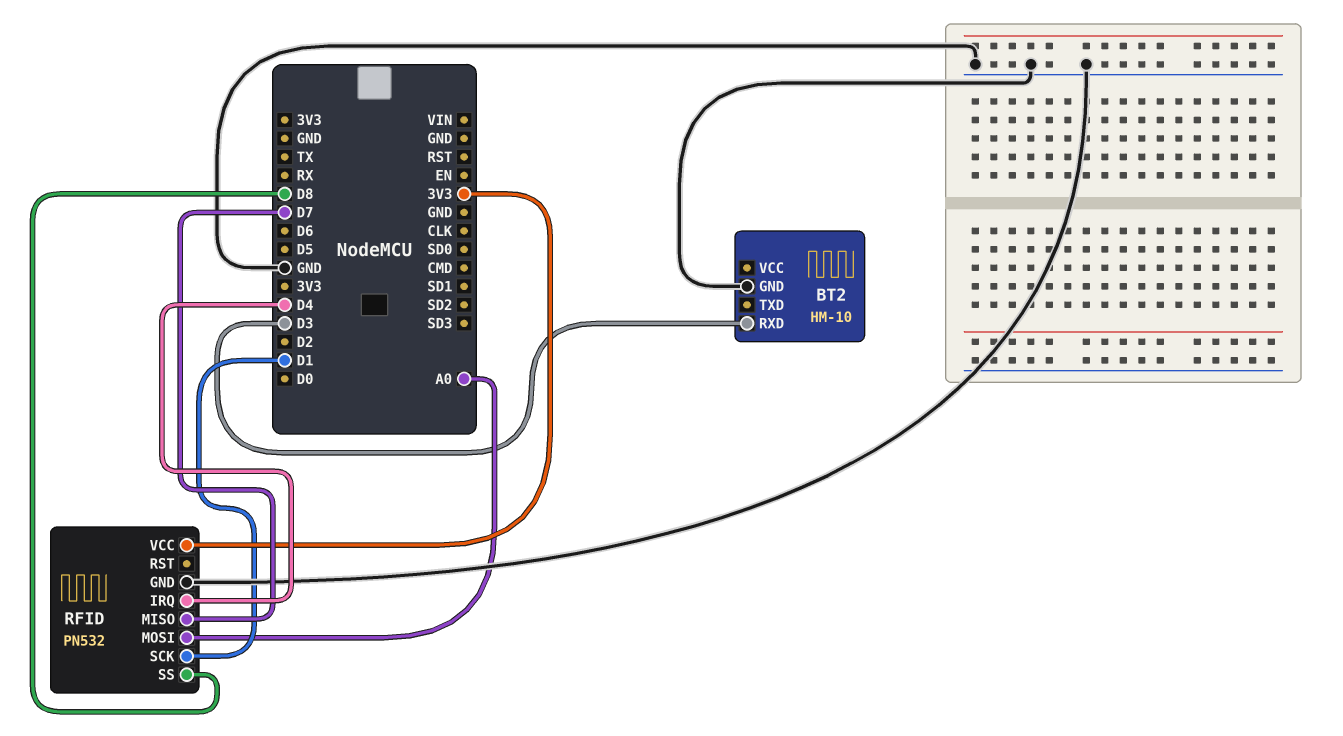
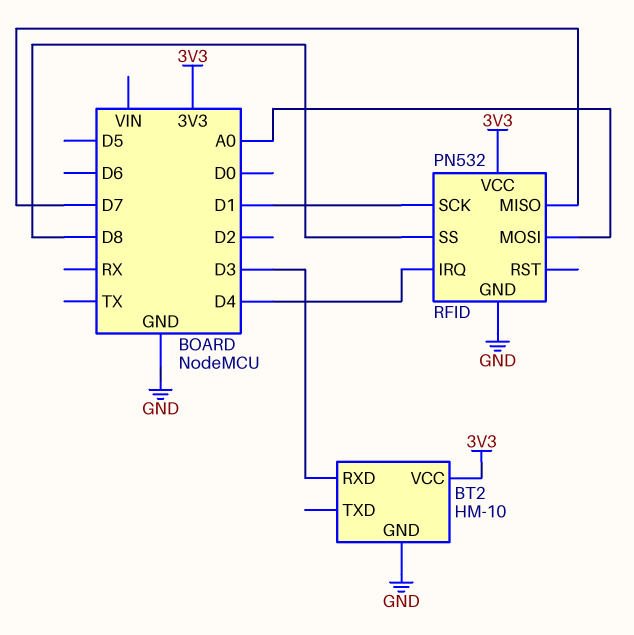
BT2 pin VCC: none -> 3V3

